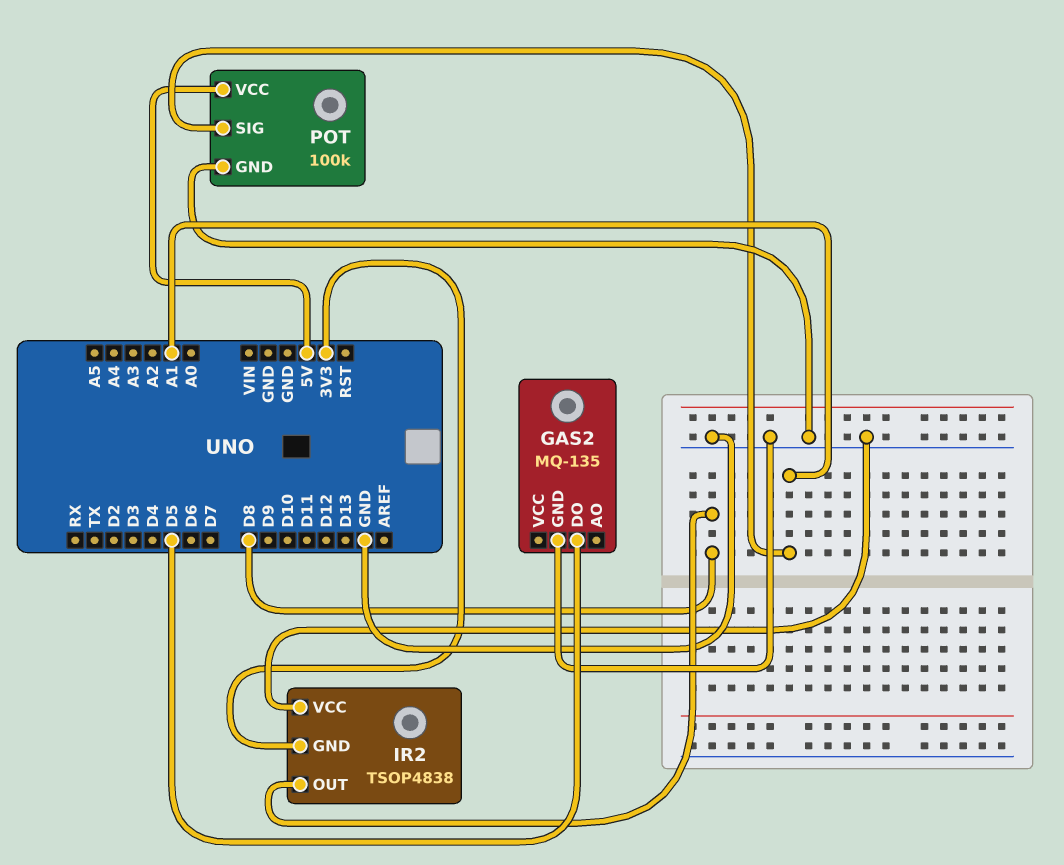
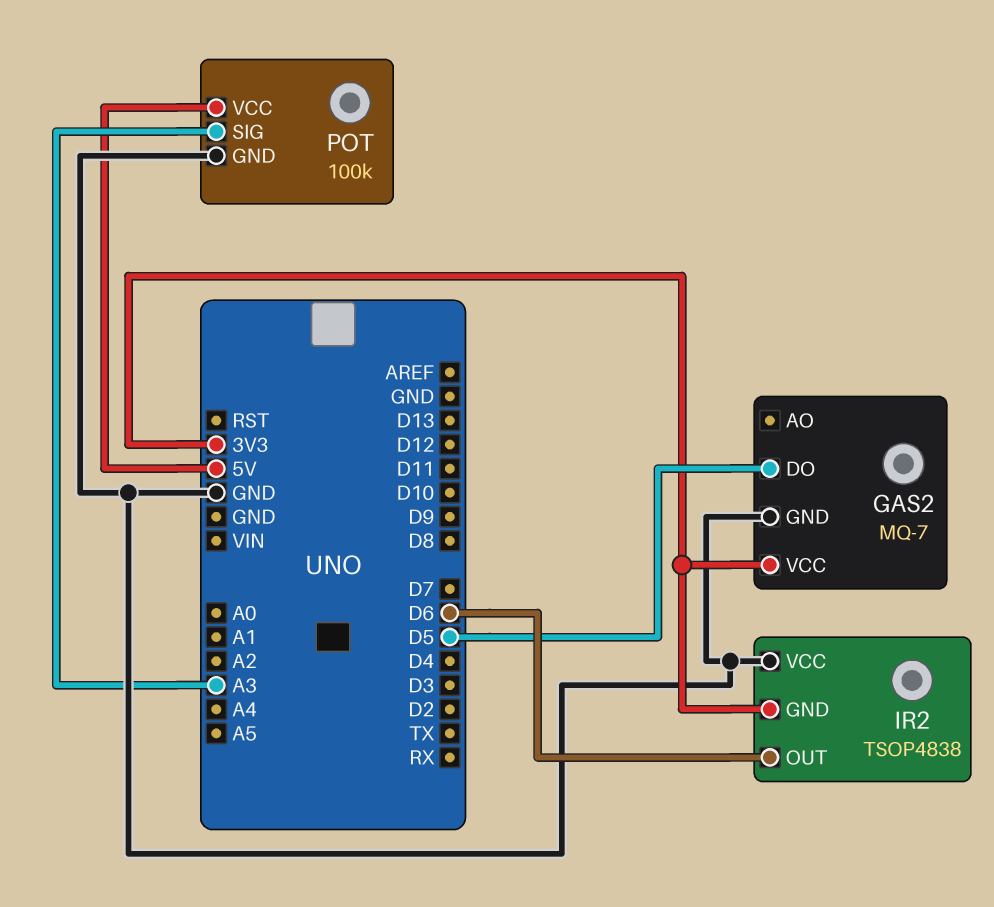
GAS2: MQ-135 -> MQ-7
GAS2 pin VCC: none -> 3V3
IR2 pin OUT: D8 -> D6
POT pin SIG: A1 -> A3

